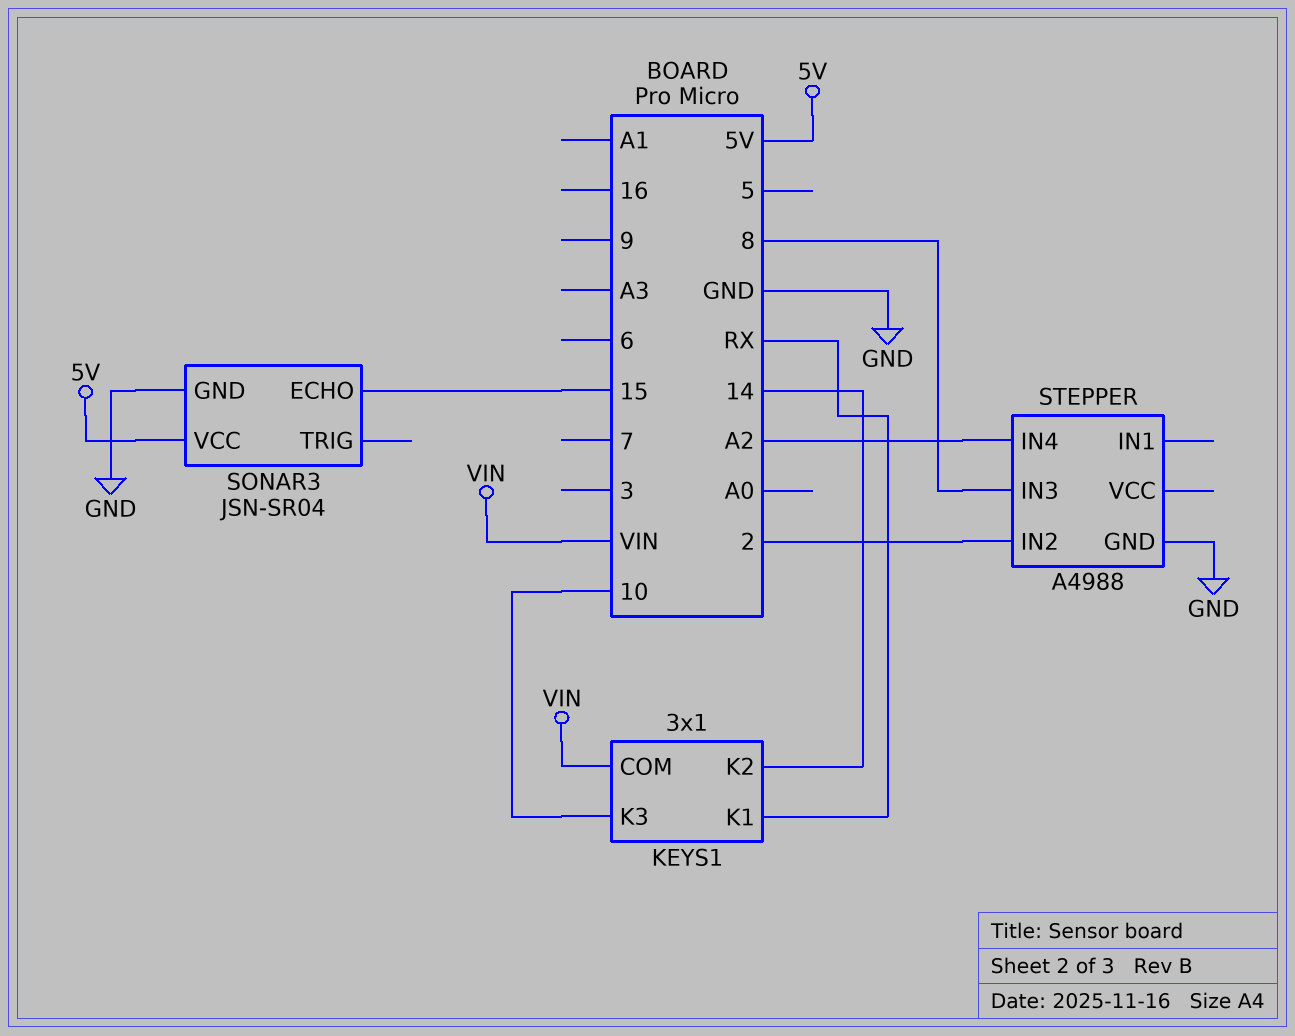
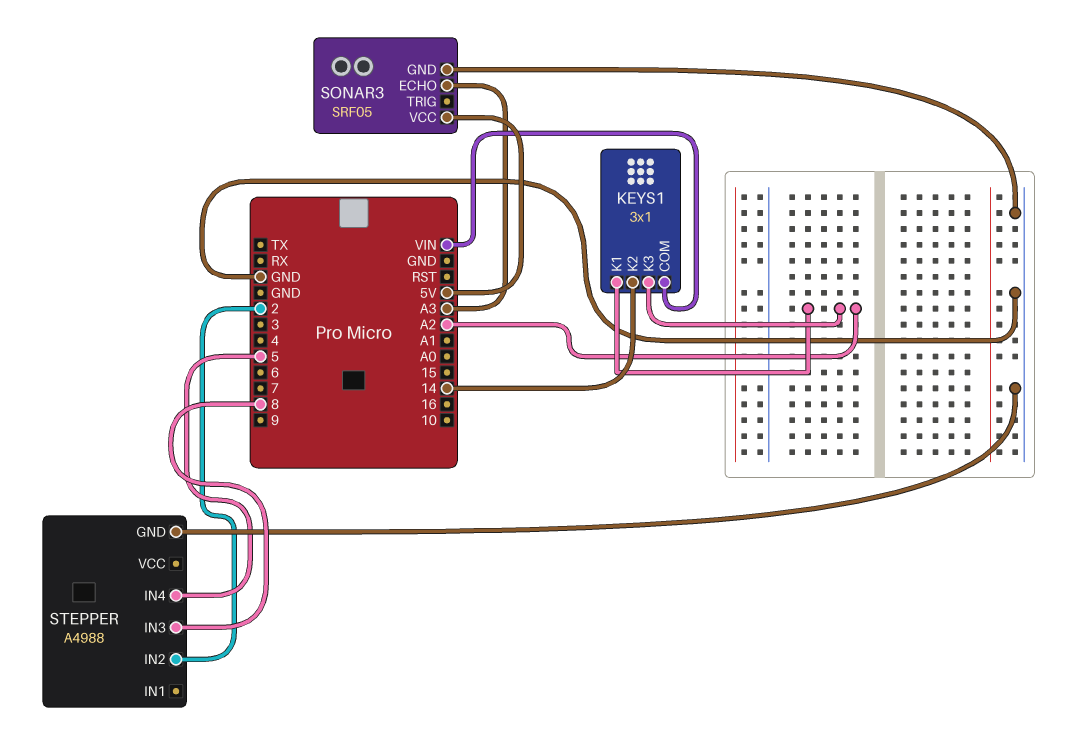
KEYS1 pin K1: RX -> A2
KEYS1 pin K3: 10 -> A2
SONAR3: JSN-SR04 -> SRF05
SONAR3 pin ECHO: 15 -> A3
STEPPER pin IN4: A2 -> 5

